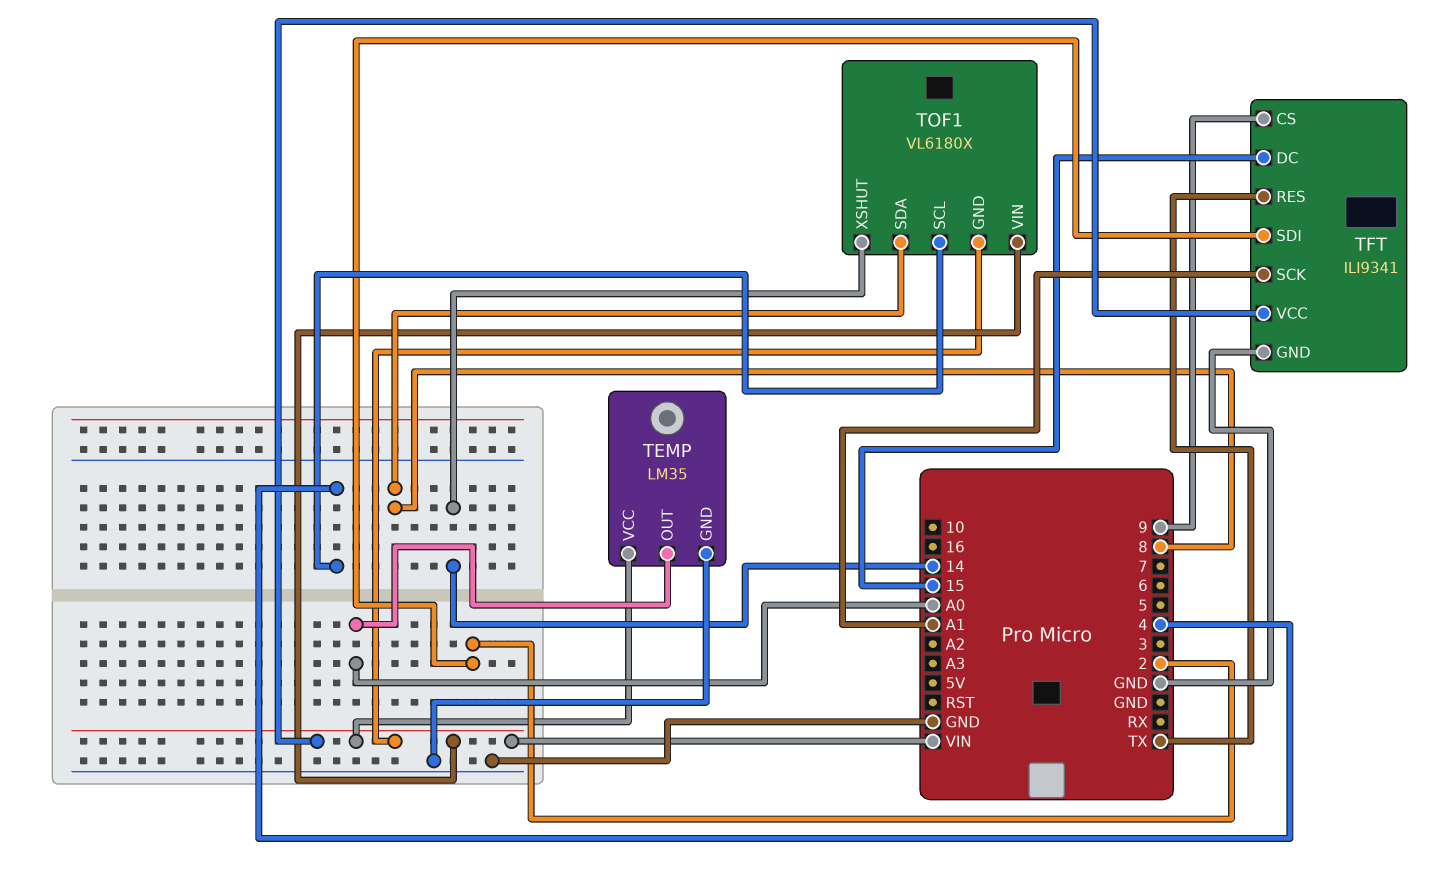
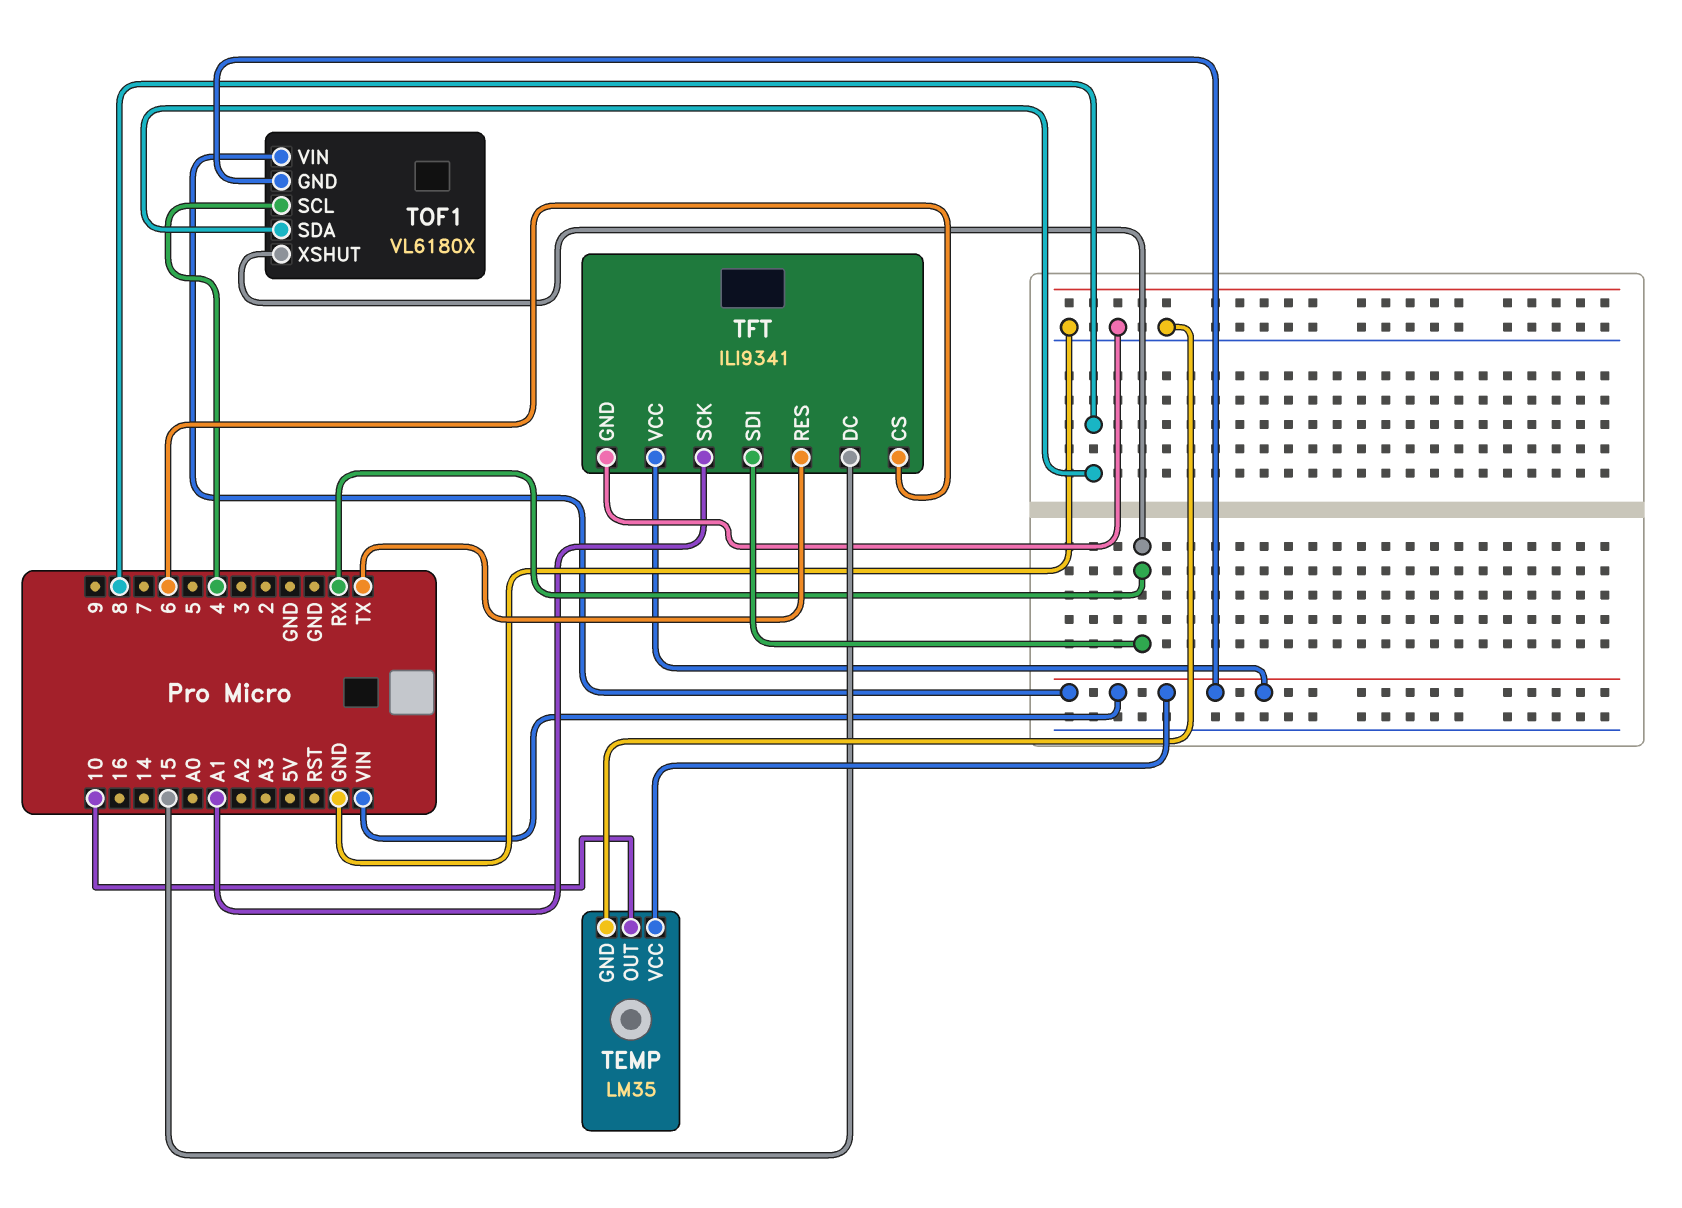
TEMP pin OUT: A0 -> 10
TFT pin CS: 9 -> 6
TFT pin SDI: 2 -> RX
TOF1 pin XSHUT: 14 -> RX

